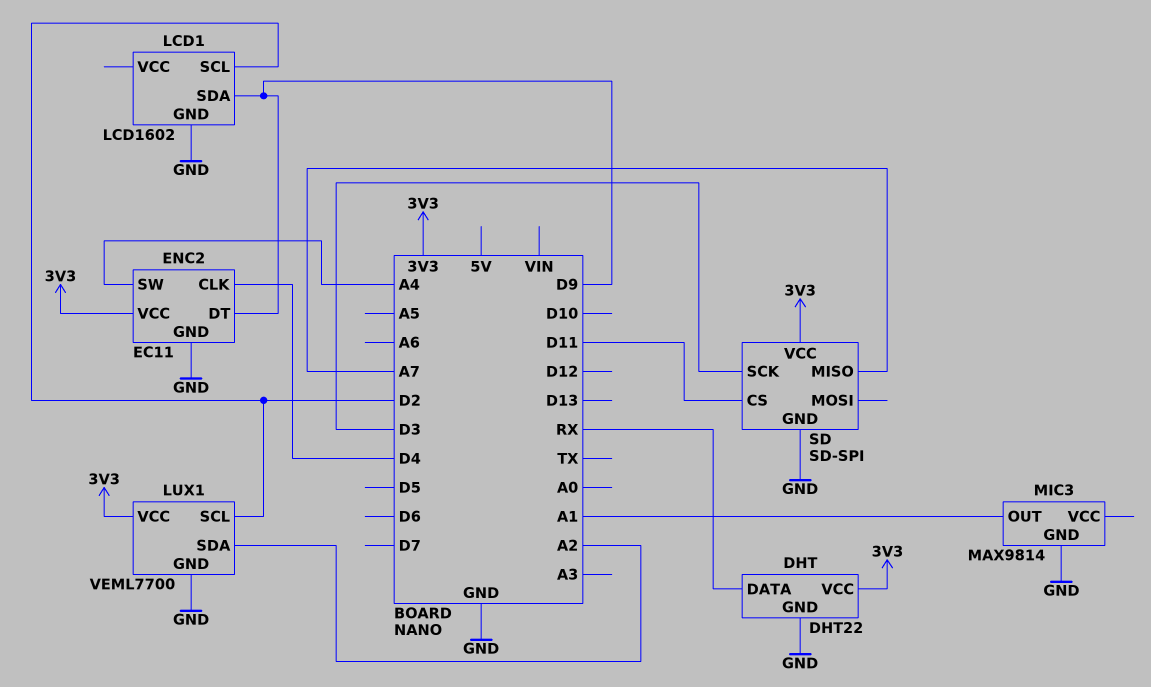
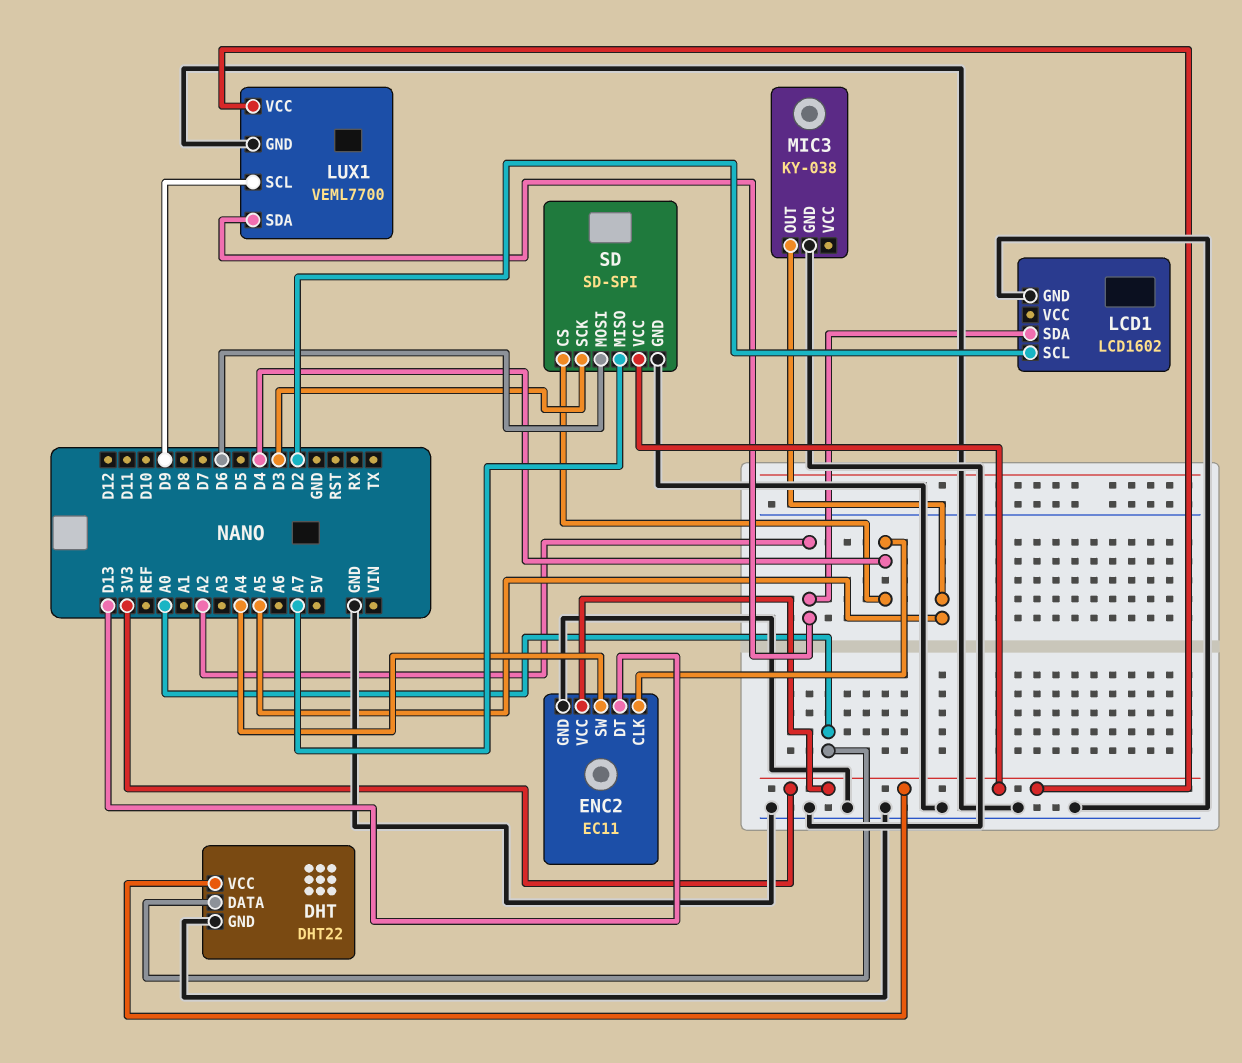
DHT pin DATA: RX -> A0
ENC2 pin DT: D9 -> D13
LCD1 pin SDA: D9 -> A2
LUX1 pin SCL: D2 -> D9
MIC3: MAX9814 -> KY-038
MIC3 pin OUT: A1 -> A5
SD pin CS: D11 -> D4
SD pin MOSI: none -> D6

